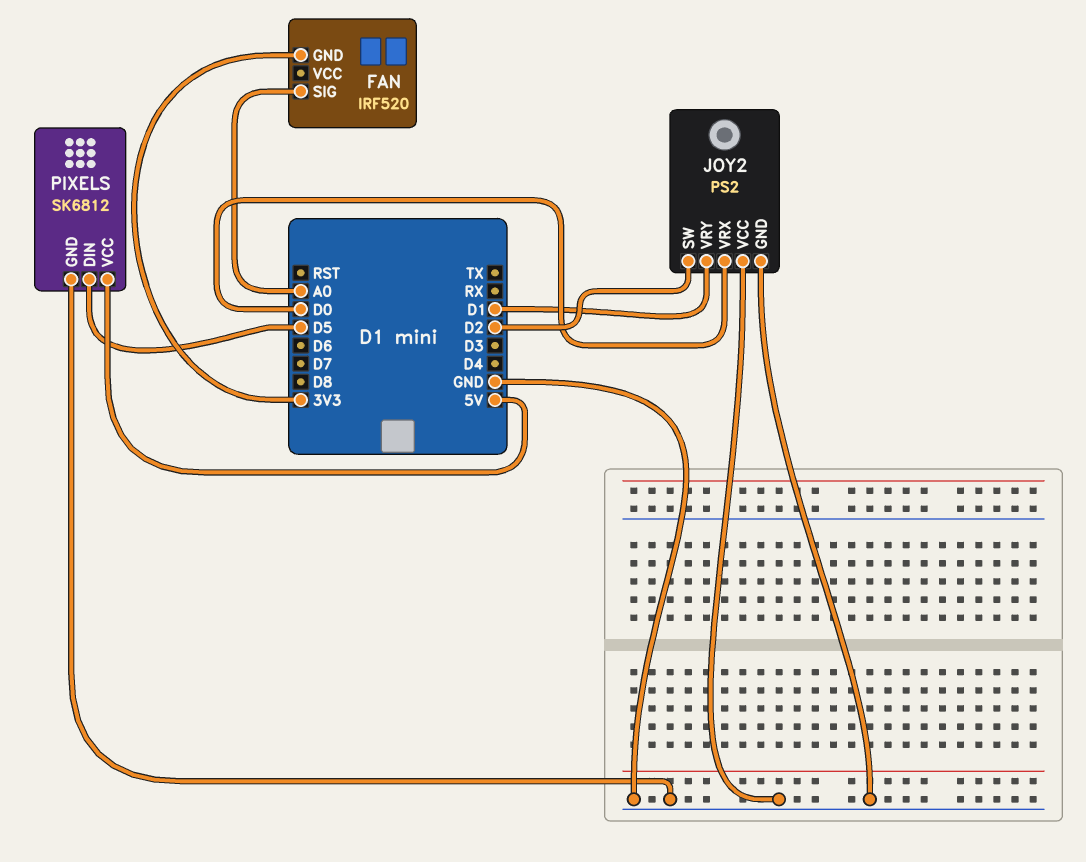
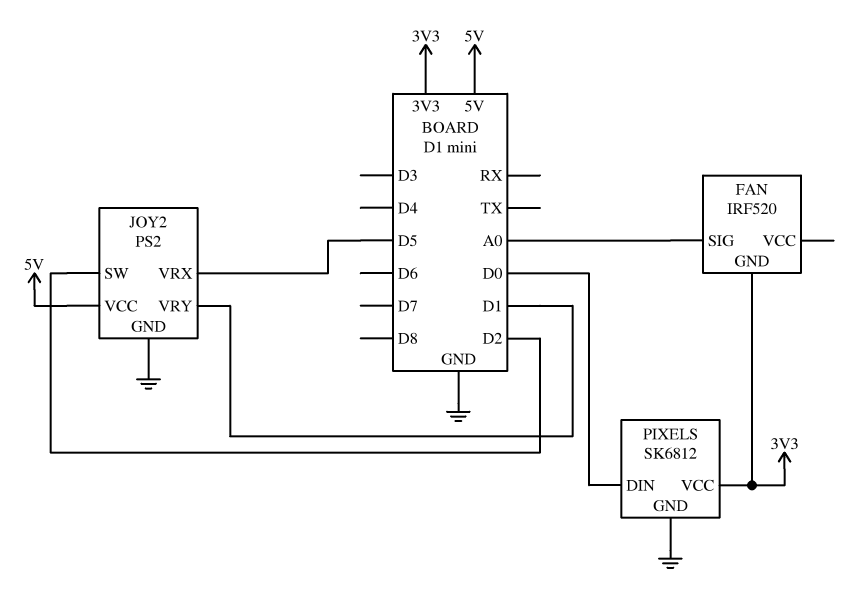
JOY2 pin VCC: GND -> 5V
JOY2 pin VRX: D0 -> D5
PIXELS pin DIN: D5 -> D0
PIXELS pin VCC: 5V -> 3V3

